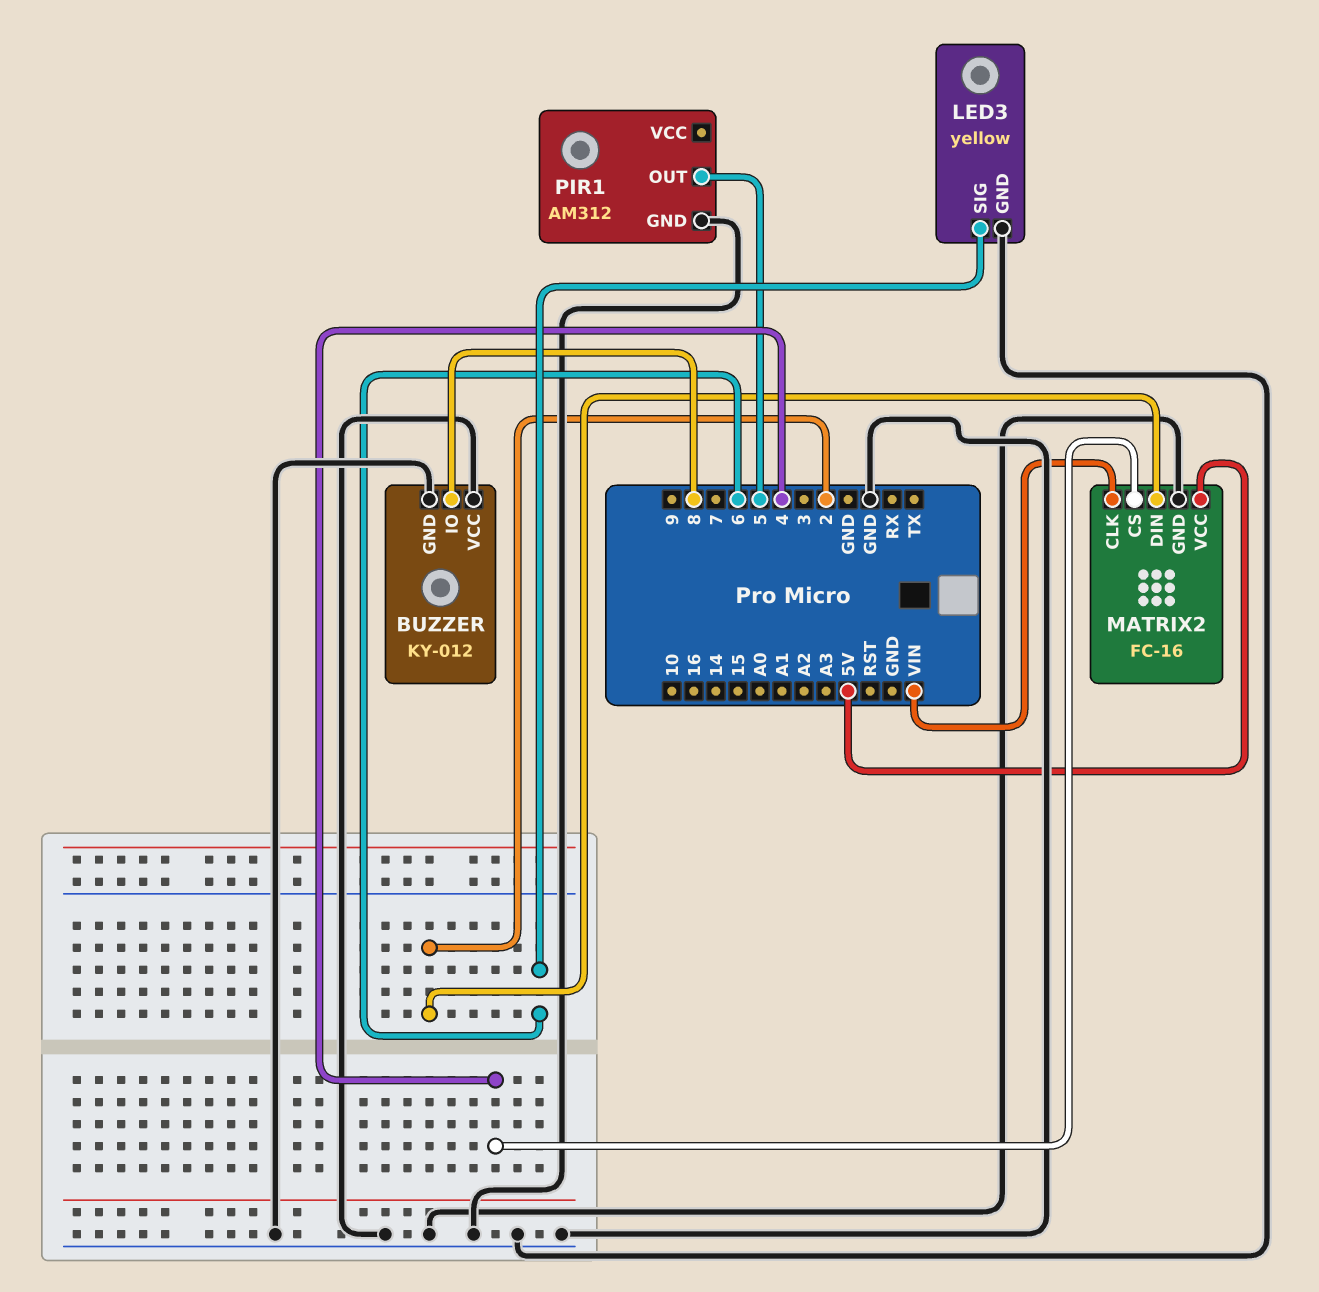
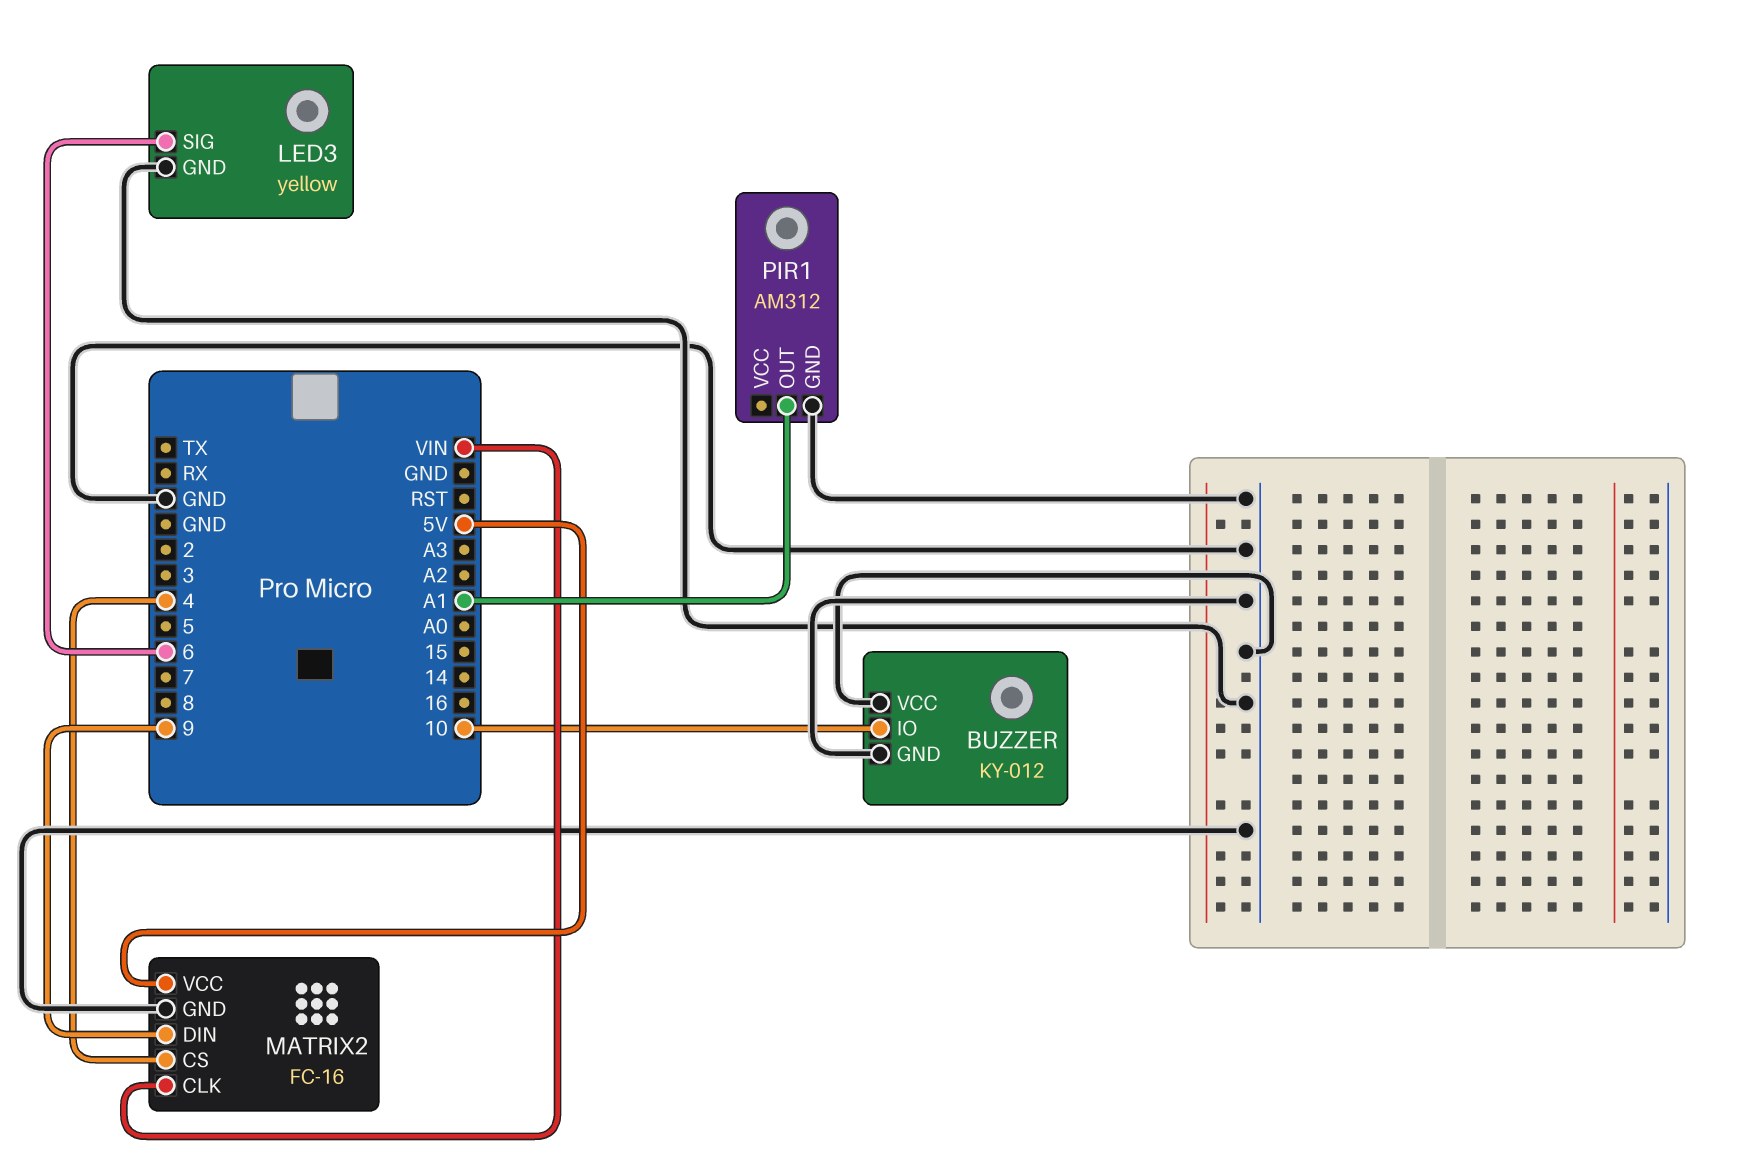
BUZZER pin IO: 8 -> 10
MATRIX2 pin DIN: 2 -> 9
PIR1 pin OUT: 5 -> A1

